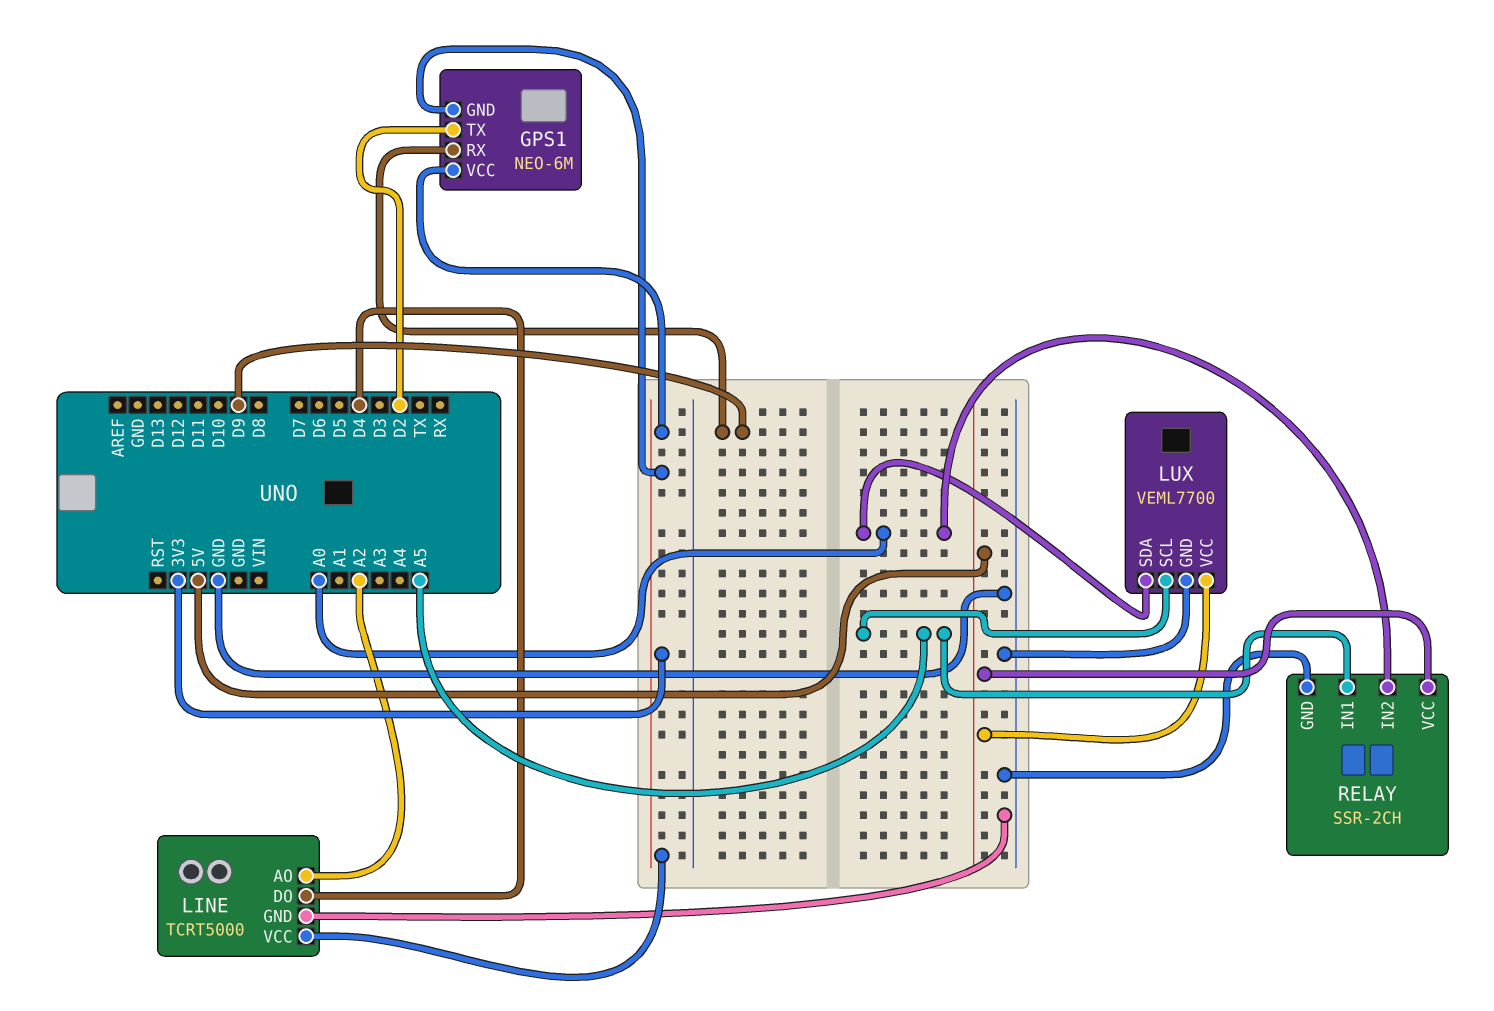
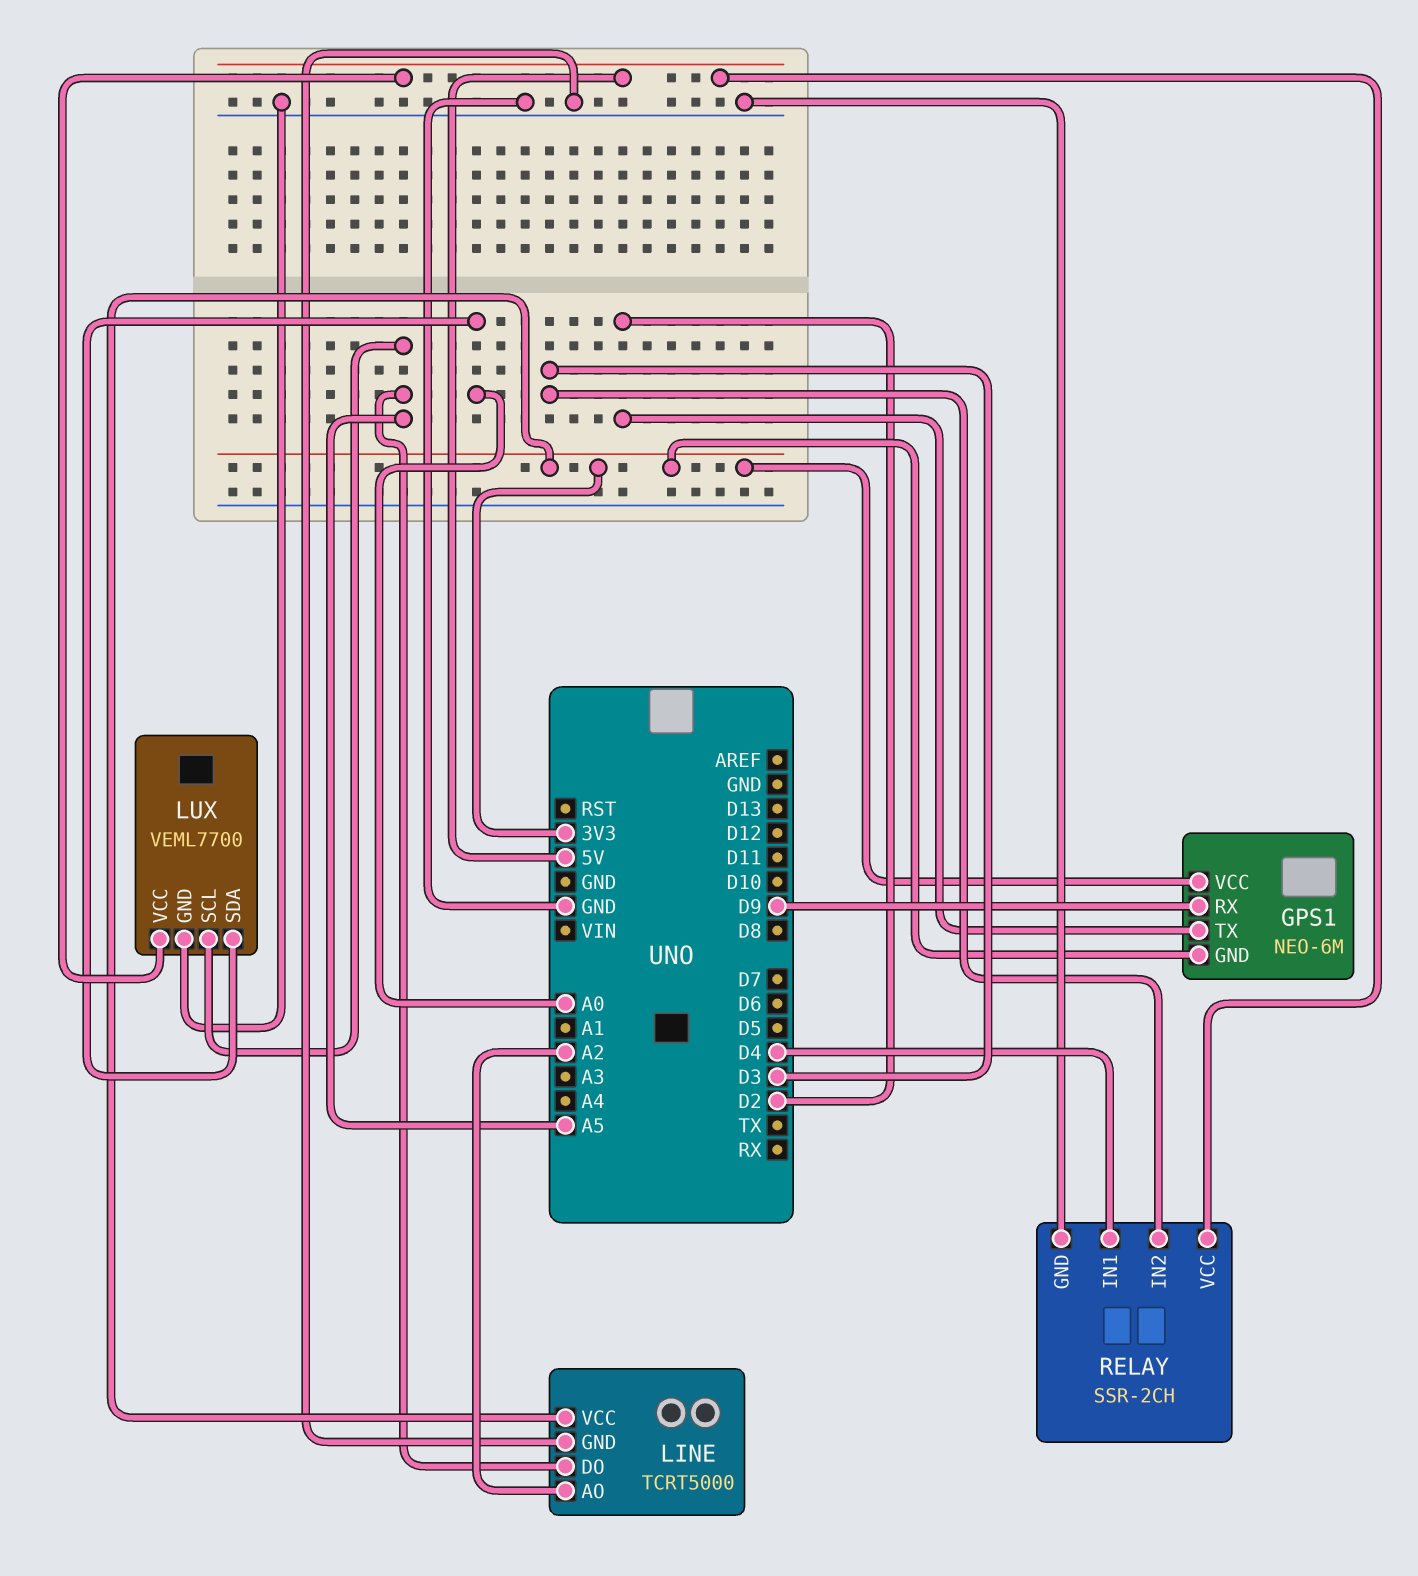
LINE pin DO: D4 -> A5
RELAY pin IN1: A5 -> D4
RELAY pin IN2: A0 -> D3

